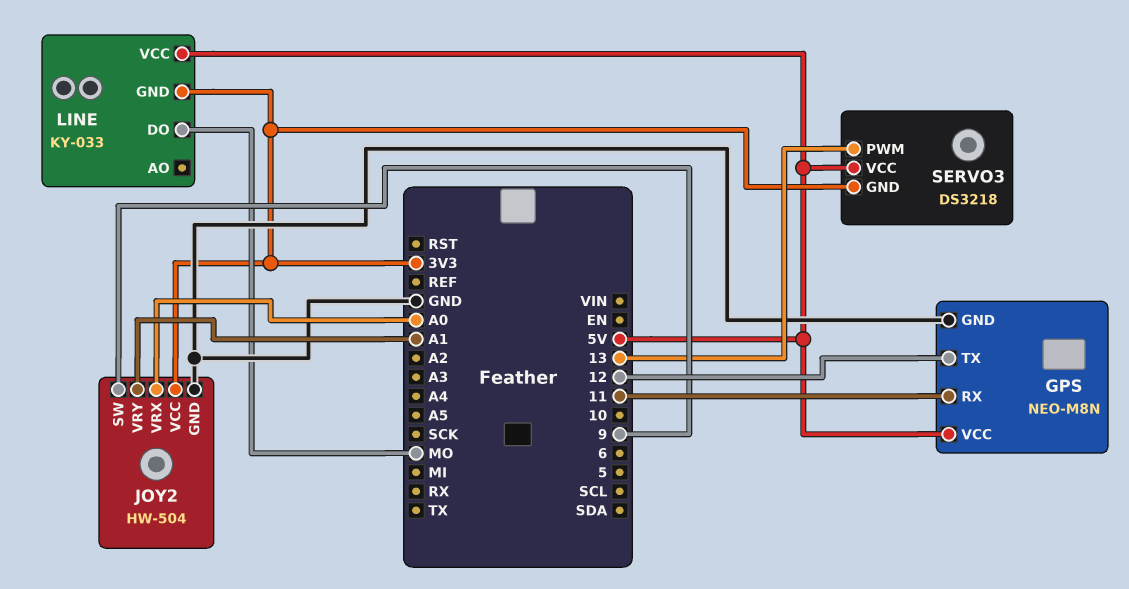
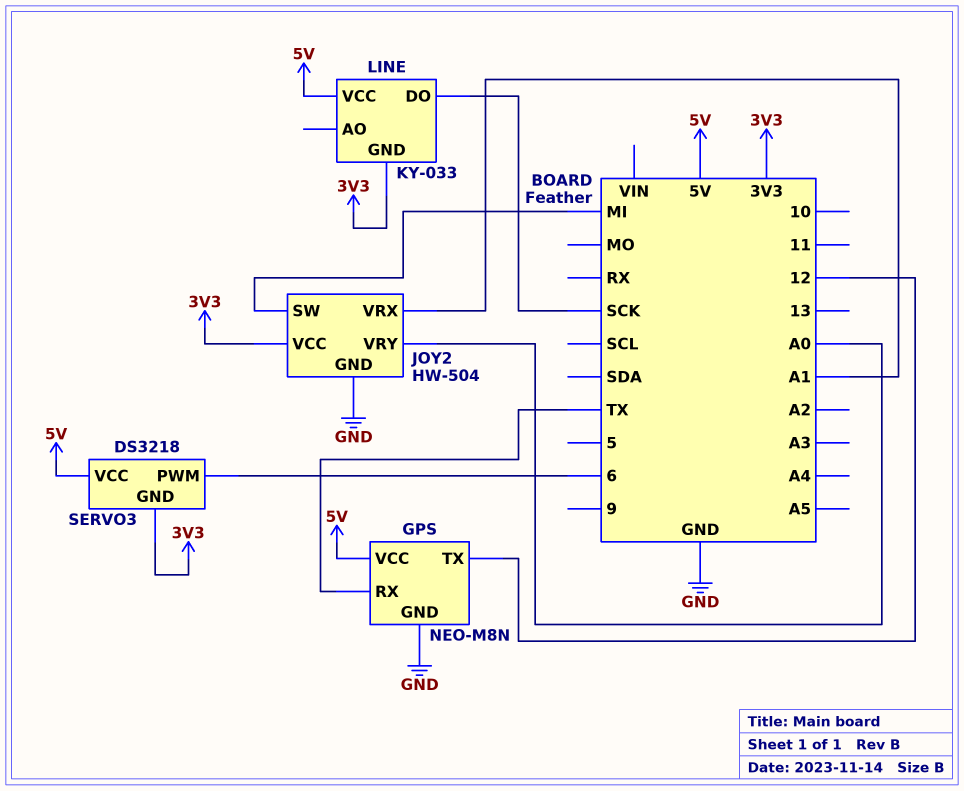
GPS pin RX: 11 -> TX
JOY2 pin SW: 9 -> MI
JOY2 pin VRX: A0 -> A1
JOY2 pin VRY: A1 -> A0
LINE pin DO: MO -> SCK
SERVO3 pin PWM: 13 -> 6

